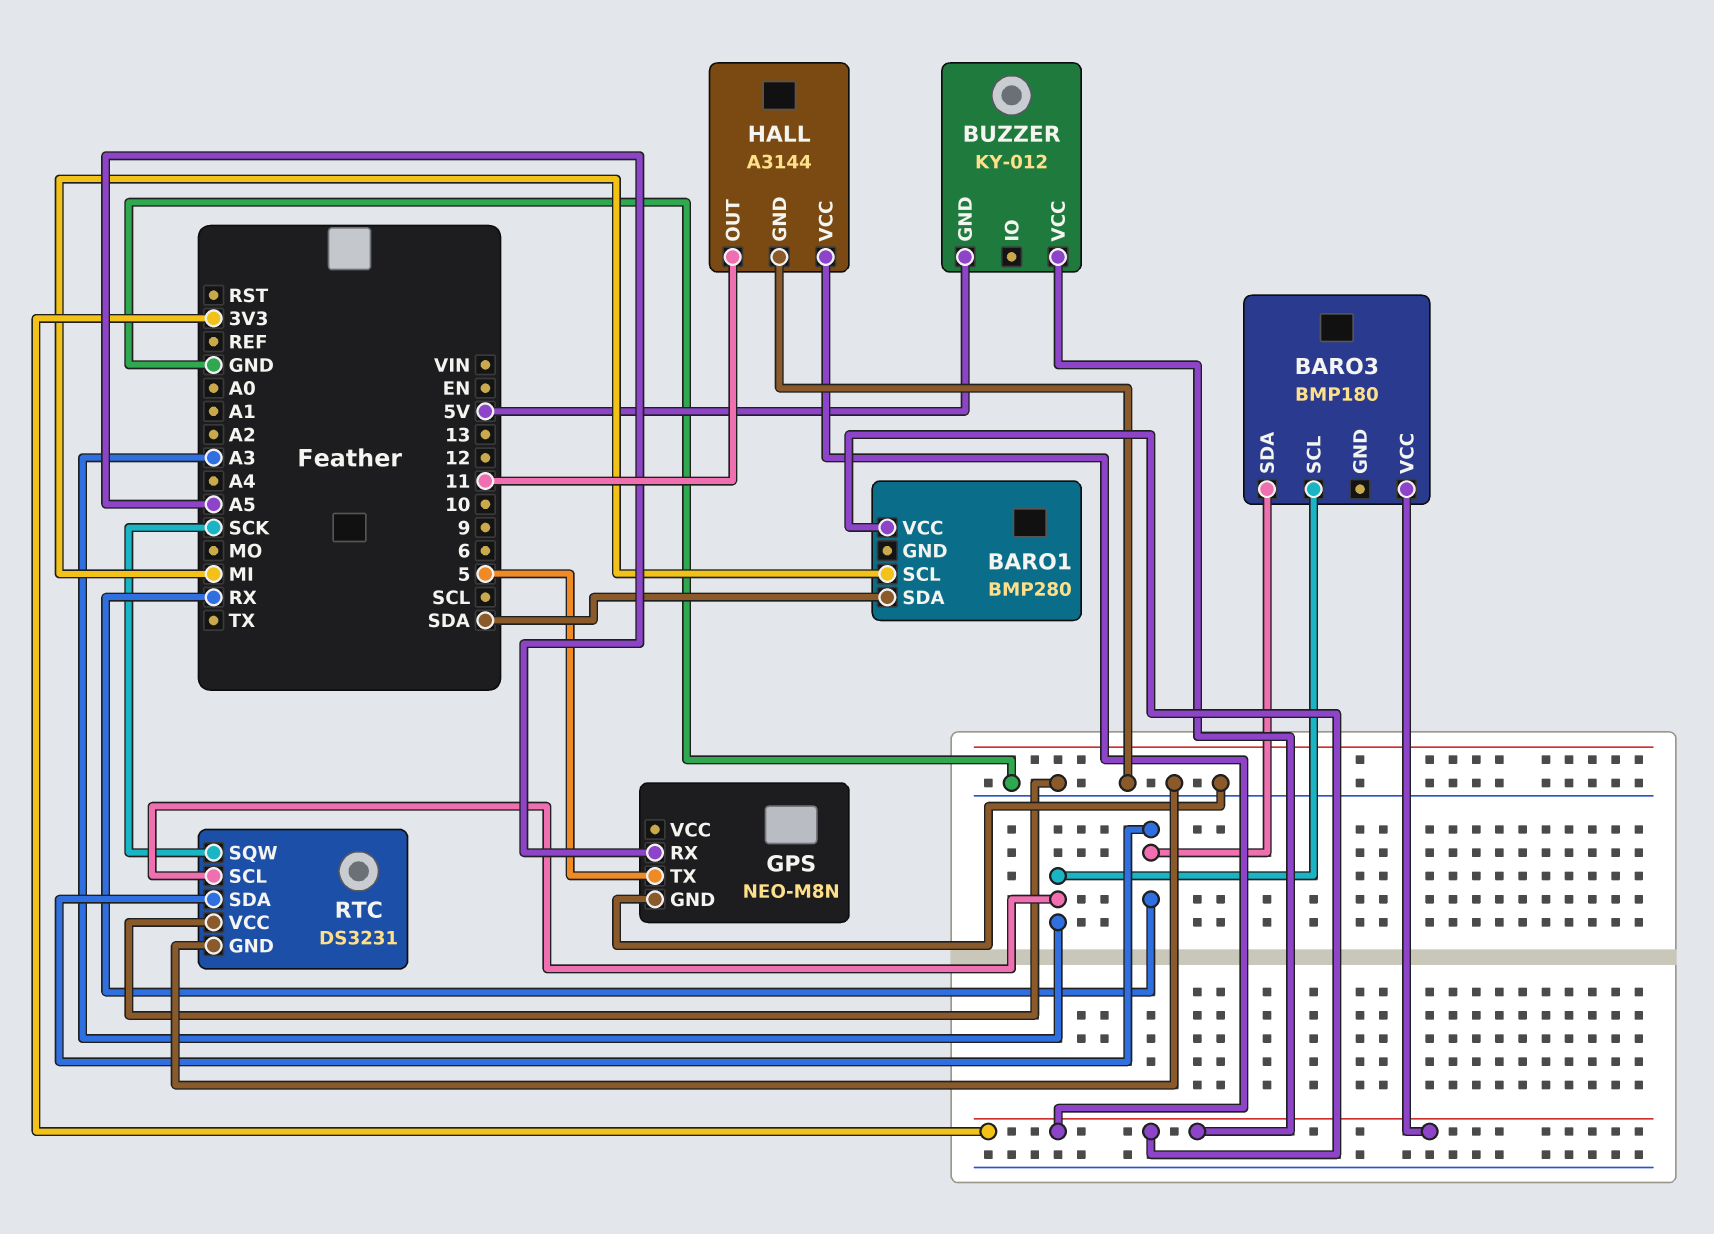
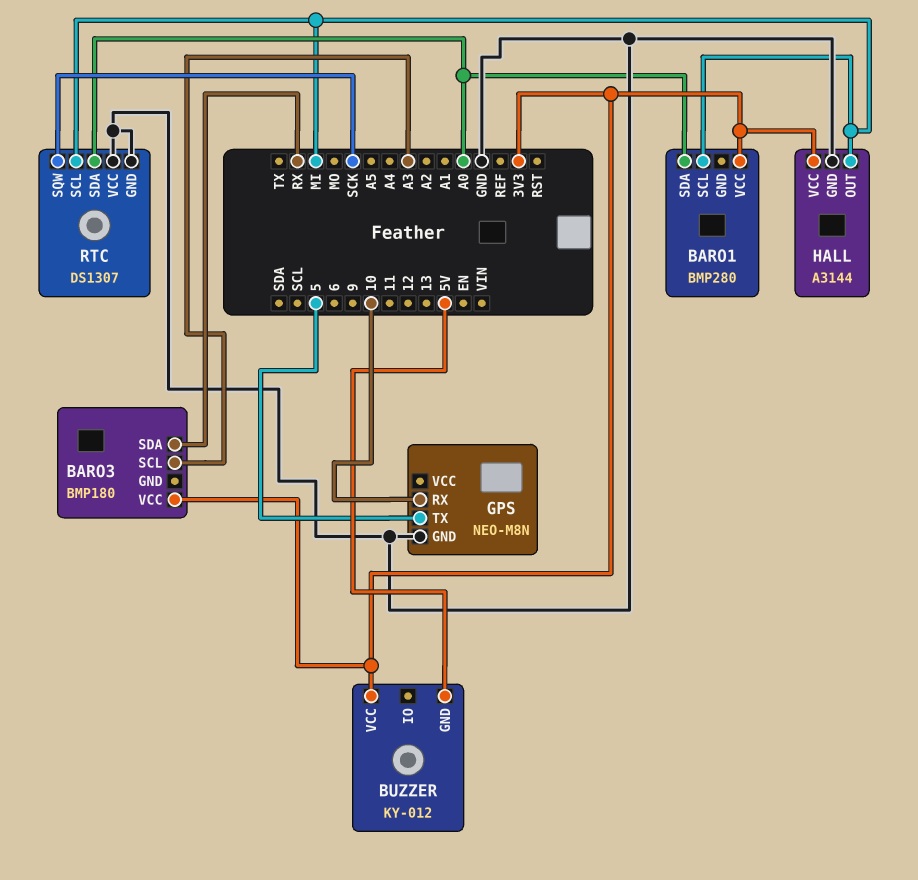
BARO1 pin SDA: SDA -> A0
GPS pin RX: A5 -> 10
HALL pin OUT: 11 -> MI
RTC: DS3231 -> DS1307
RTC pin SCL: A3 -> MI
RTC pin SDA: RX -> A0

